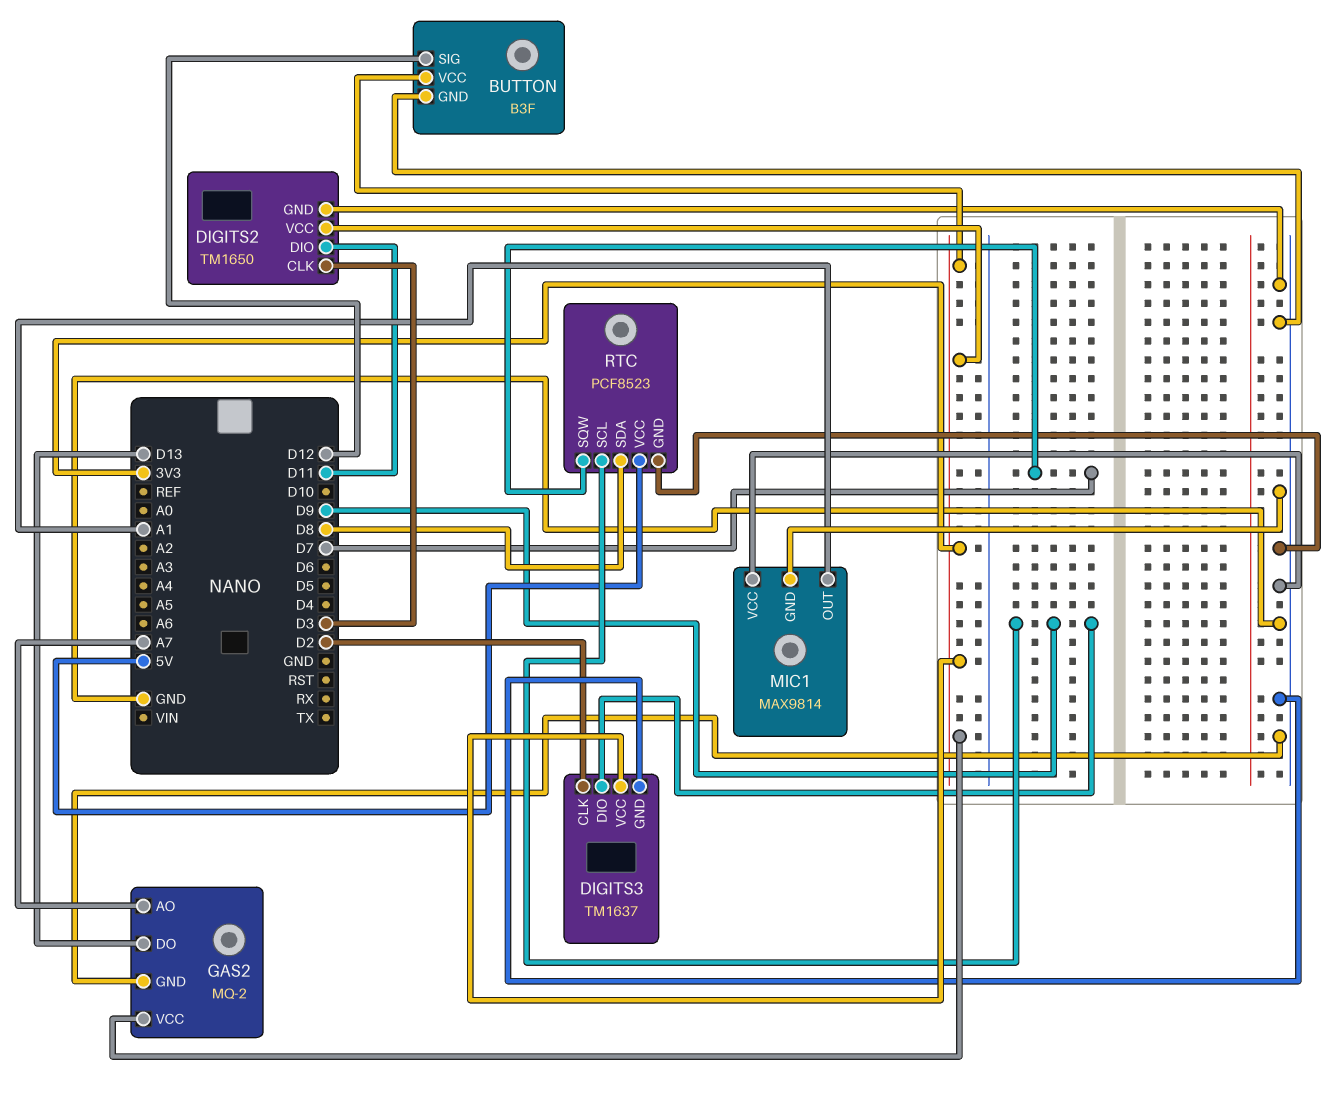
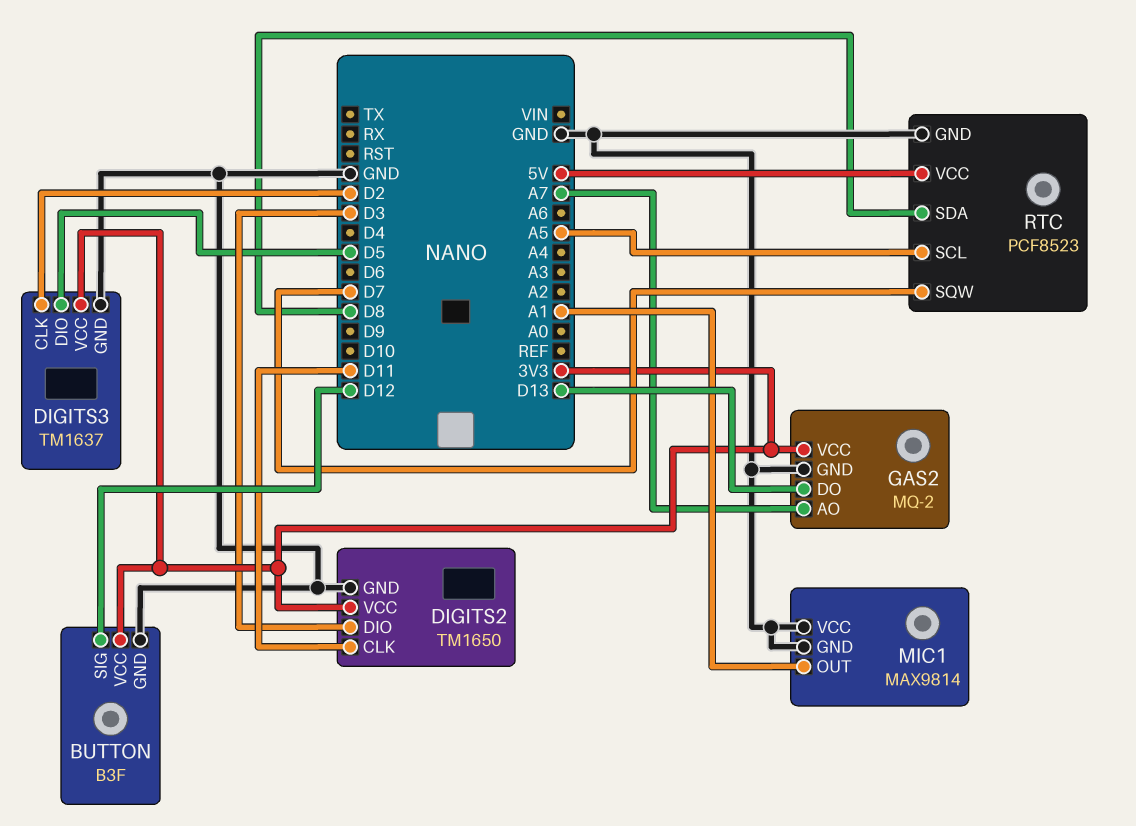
DIGITS2 pin CLK: D3 -> D11
DIGITS2 pin DIO: D11 -> D3
DIGITS3 pin DIO: D9 -> D5
RTC pin SCL: D9 -> A5

